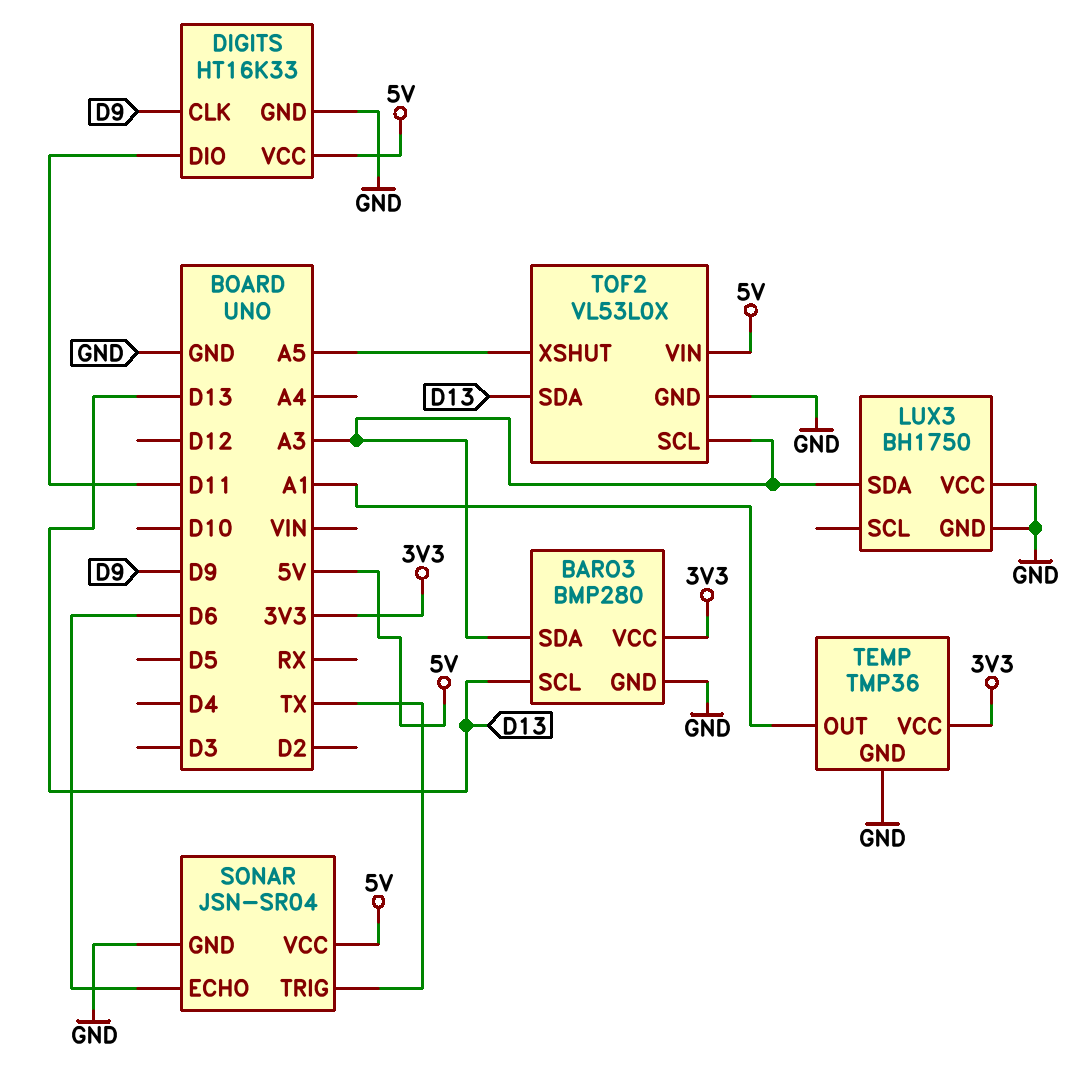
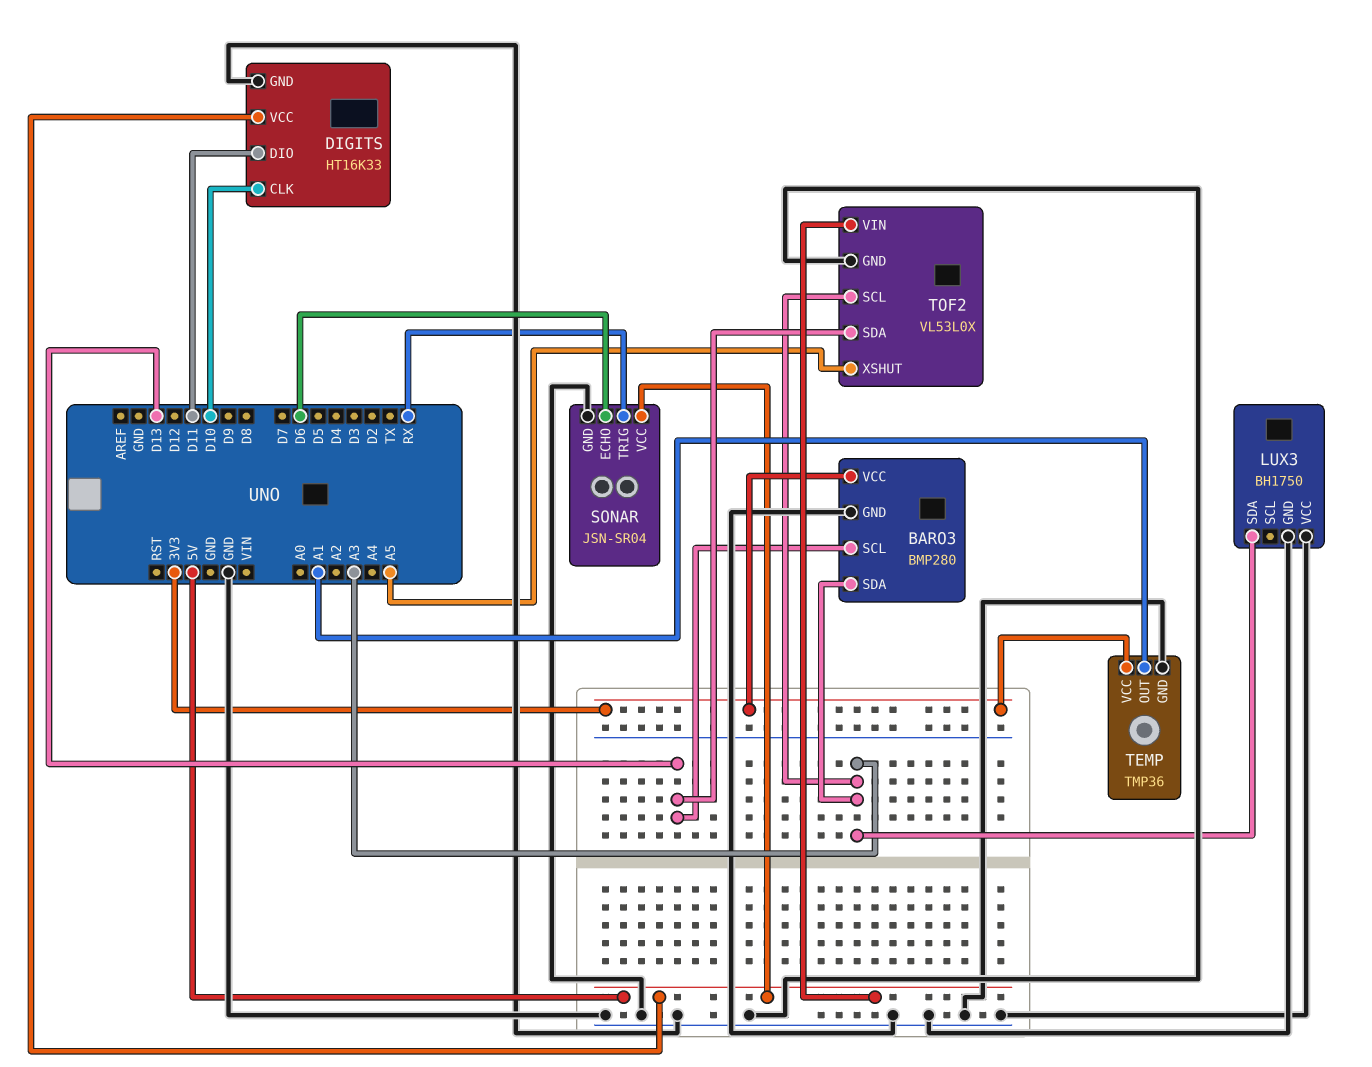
DIGITS pin CLK: D9 -> D10
SONAR pin TRIG: TX -> RX

